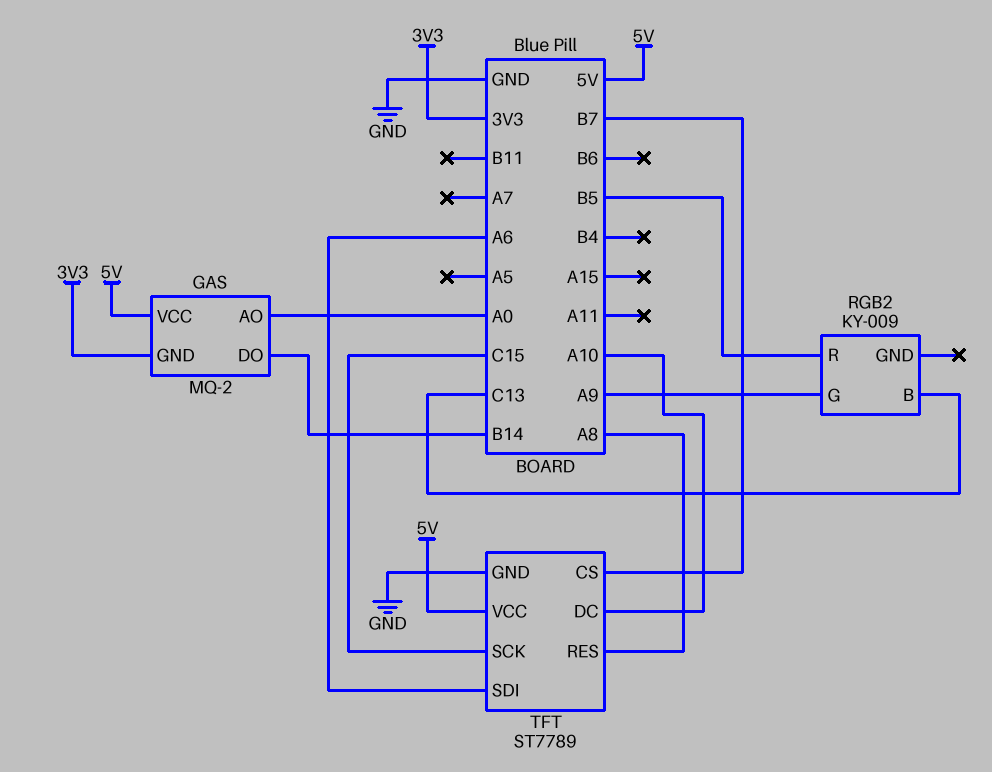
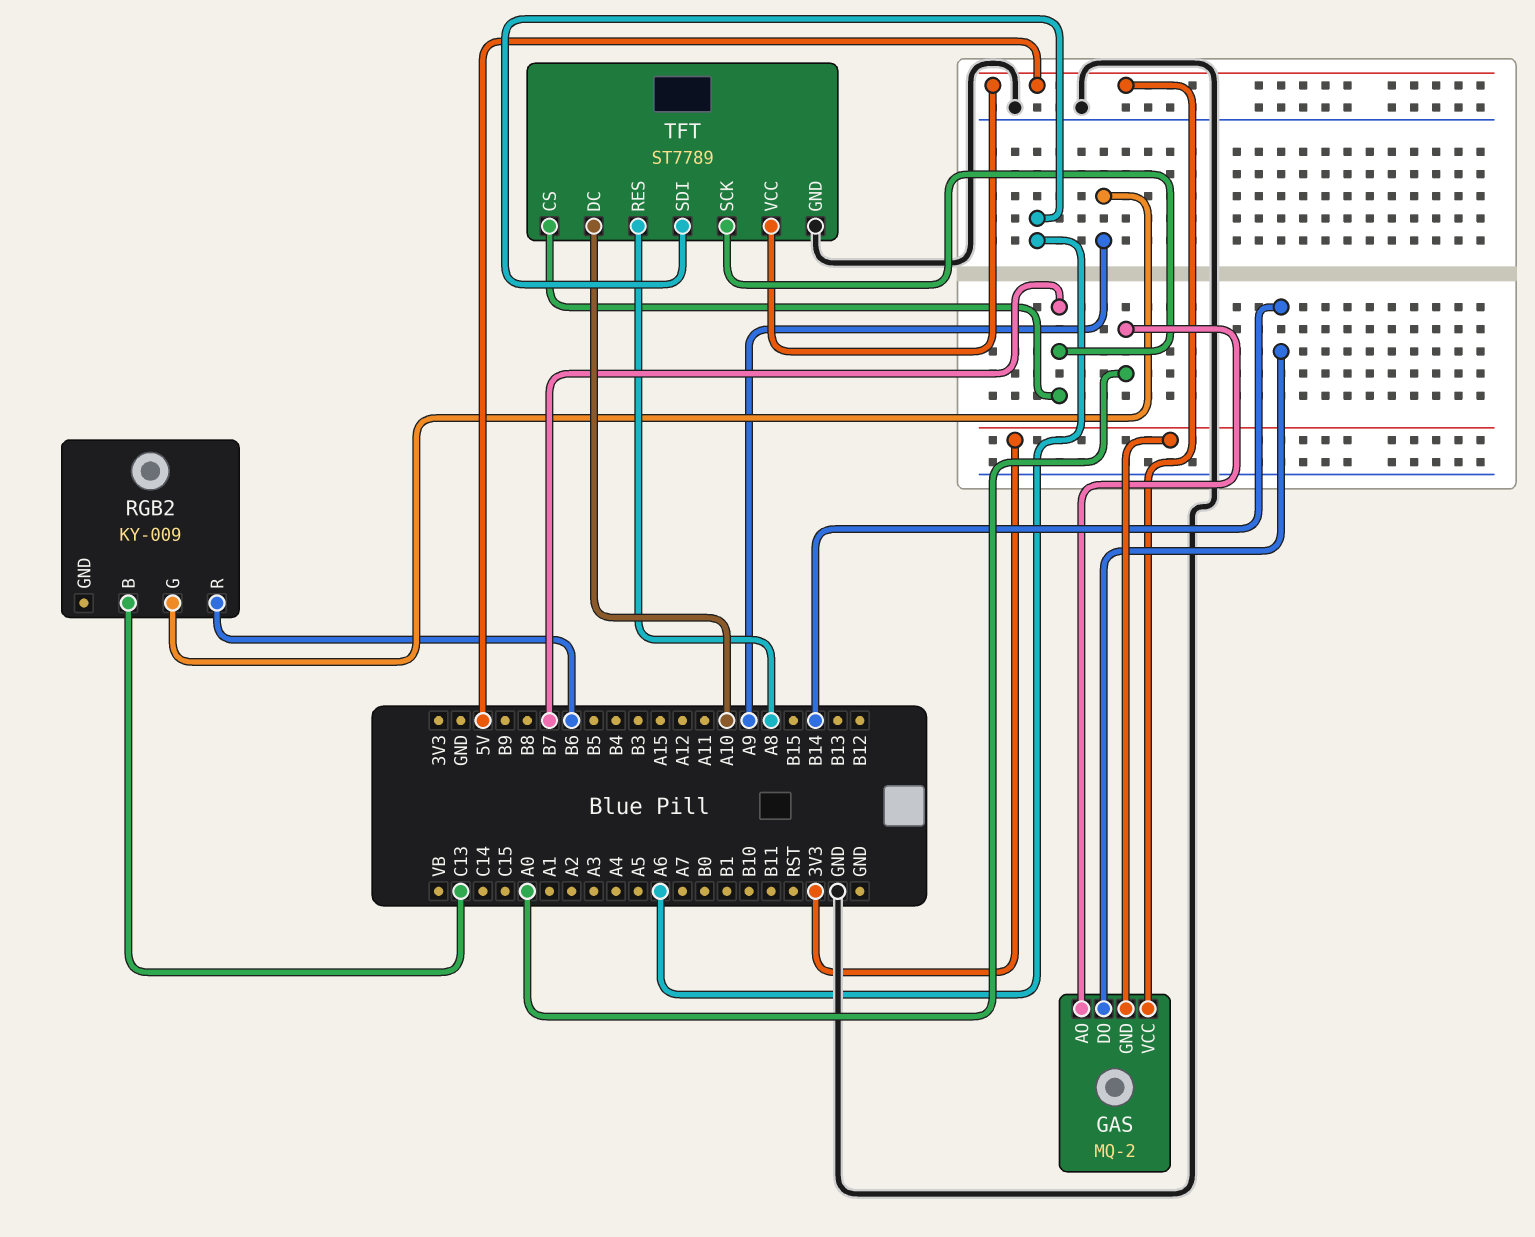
RGB2 pin R: B5 -> B6
TFT pin SCK: C15 -> B7

